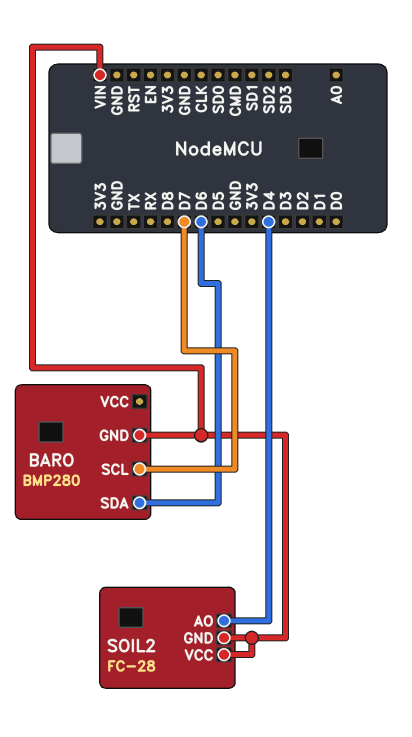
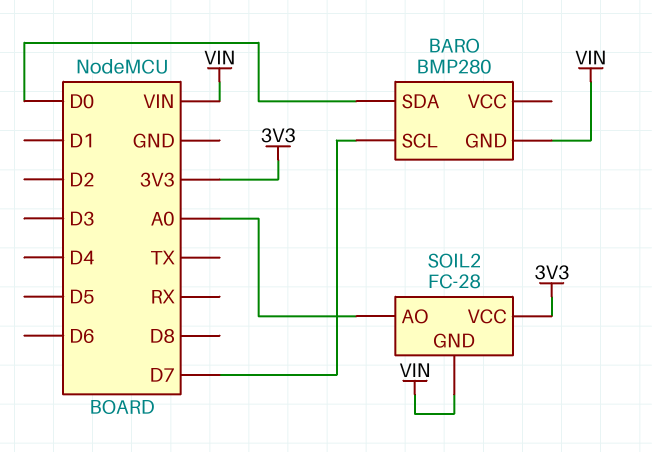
BARO pin SDA: D6 -> D0
SOIL2 pin AO: D4 -> A0
SOIL2 pin VCC: VIN -> 3V3

